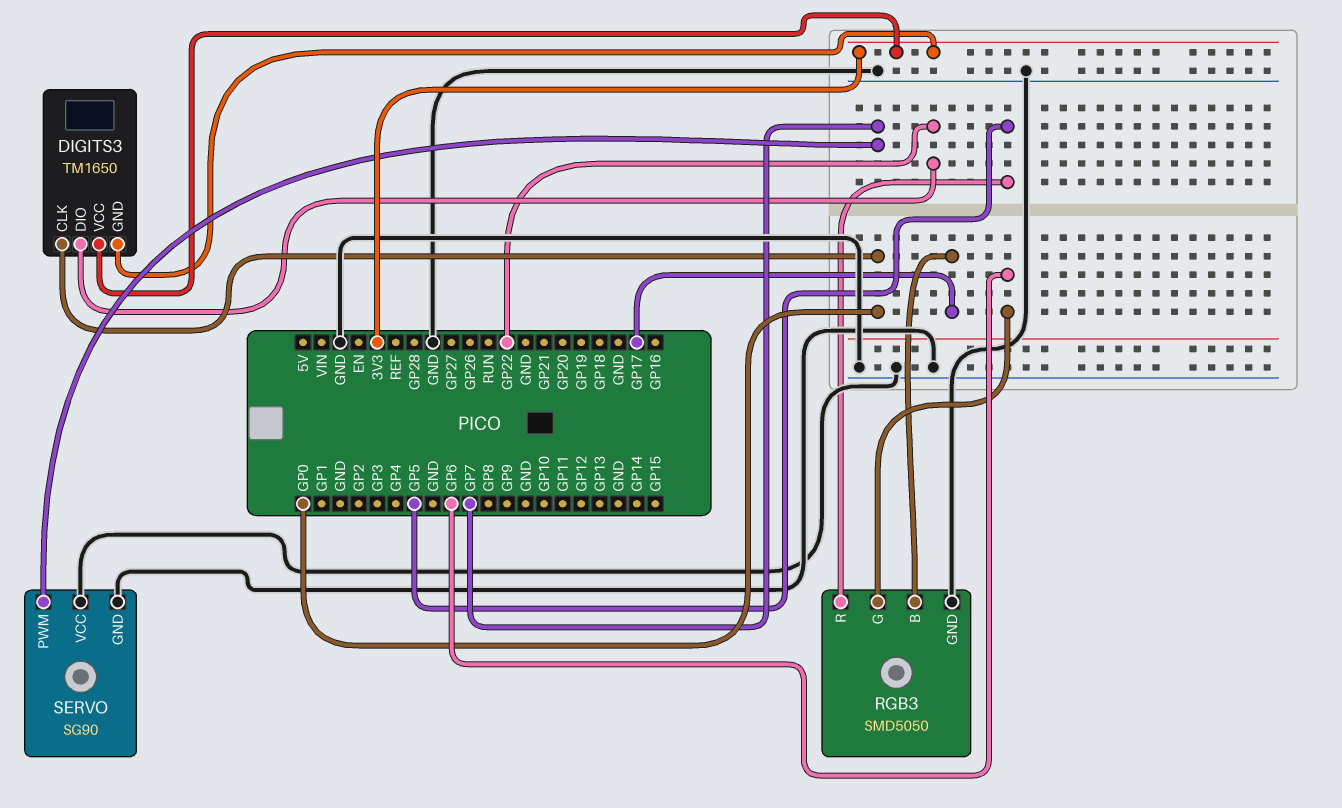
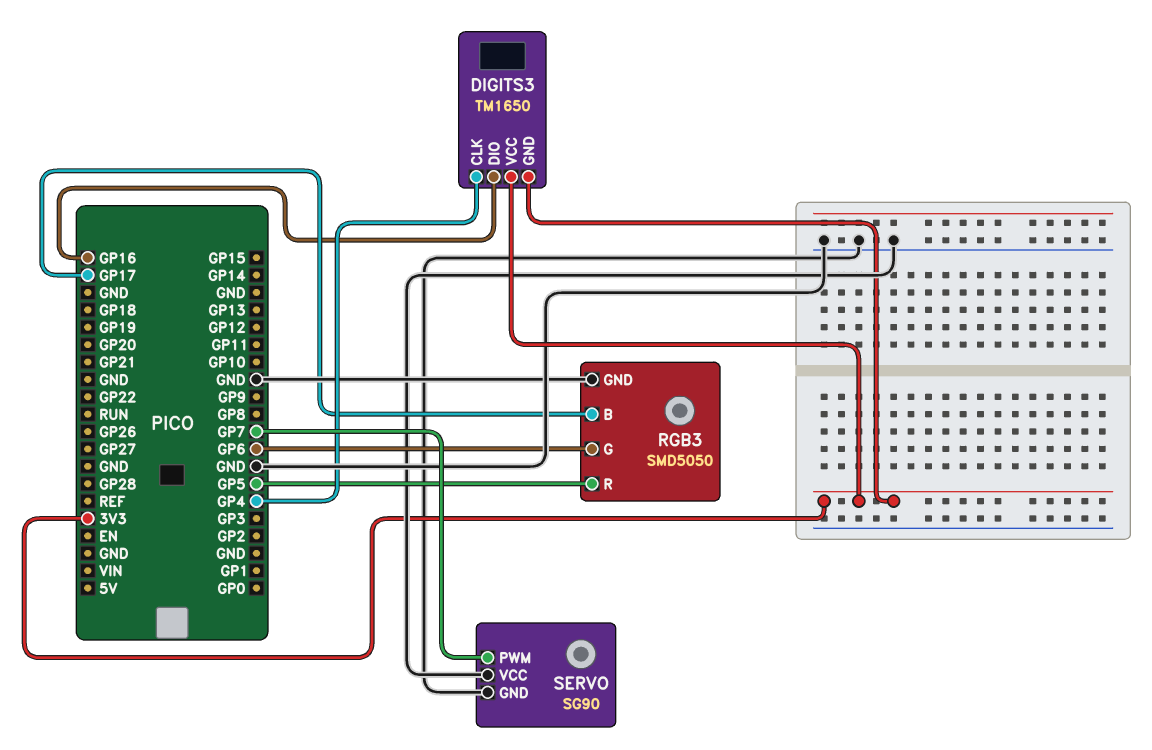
DIGITS3 pin CLK: GP0 -> GP4
DIGITS3 pin DIO: GP22 -> GP16

